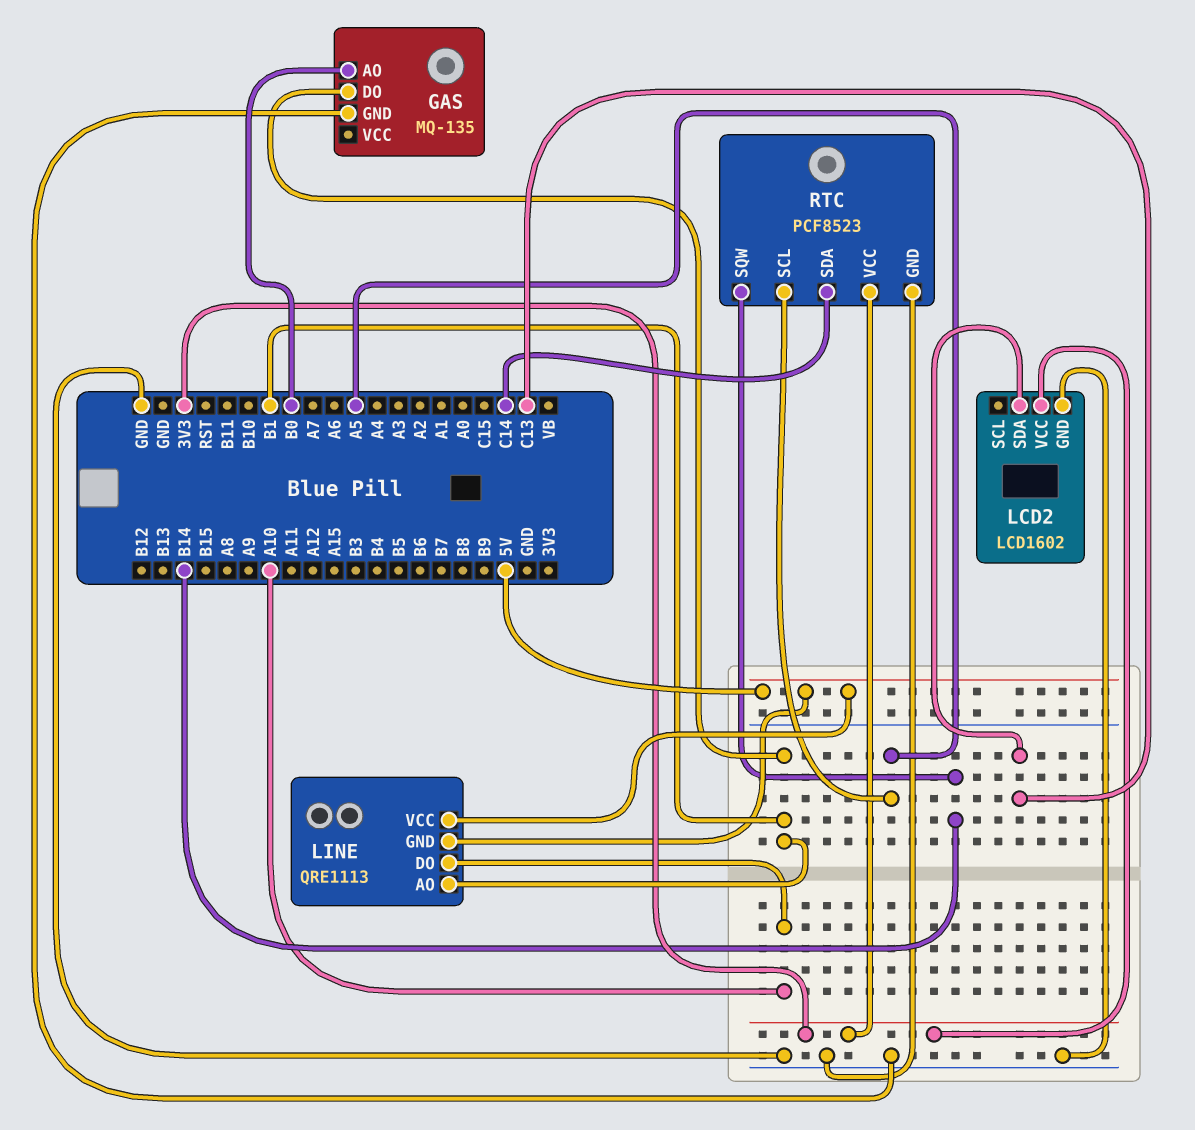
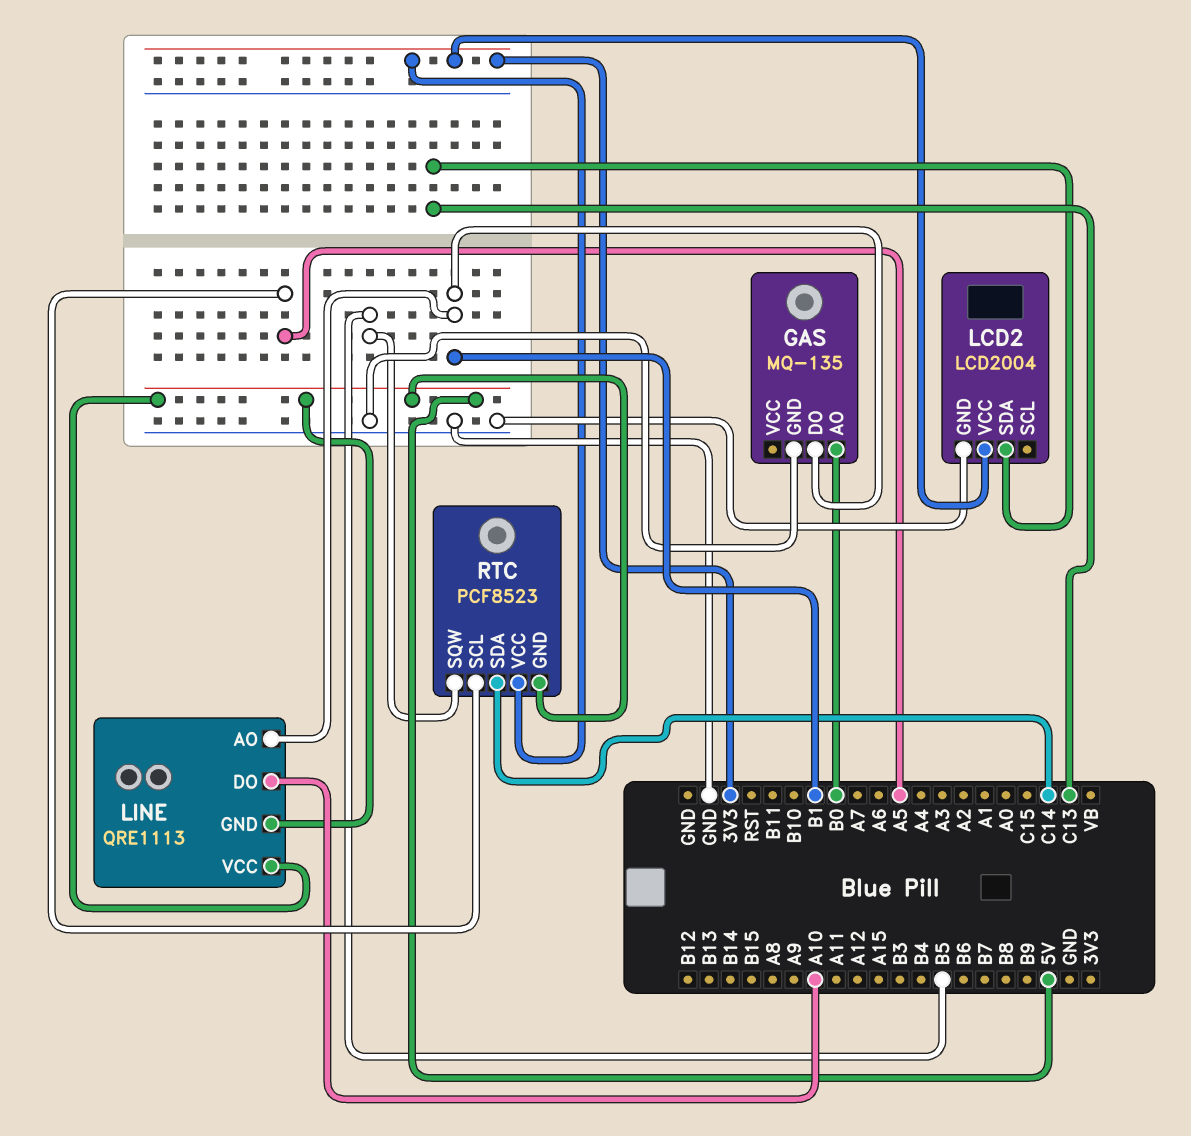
LCD2: LCD1602 -> LCD2004
RTC pin GND: GND -> 5V
RTC pin SQW: B14 -> B5

